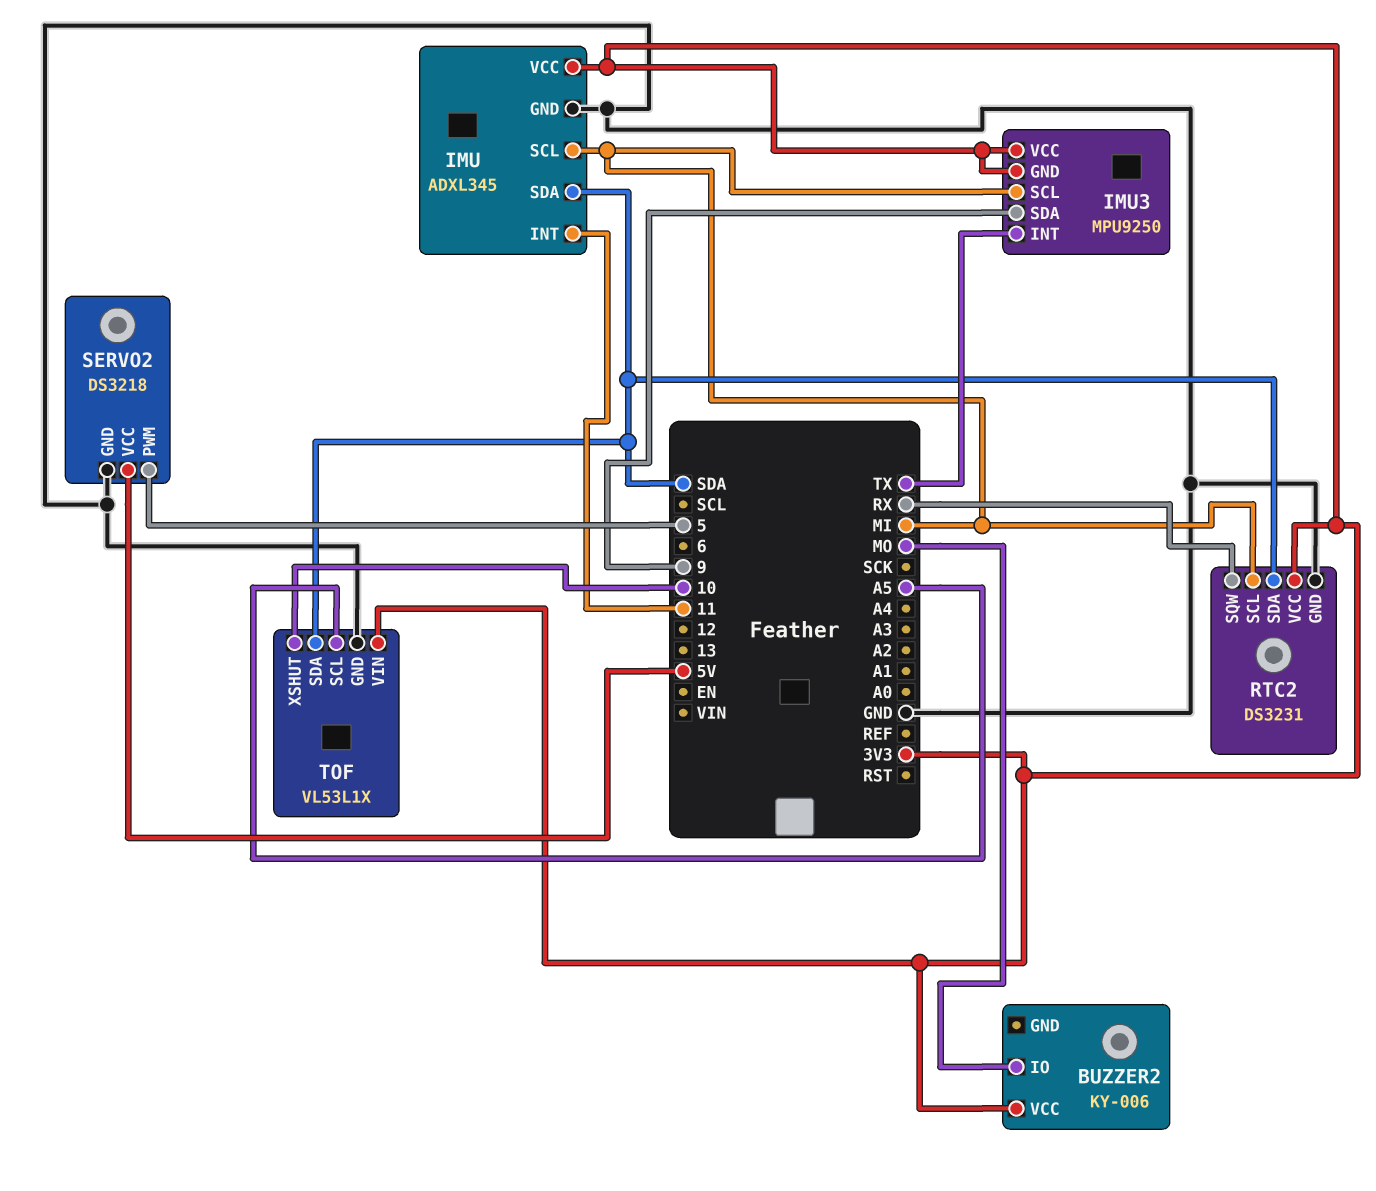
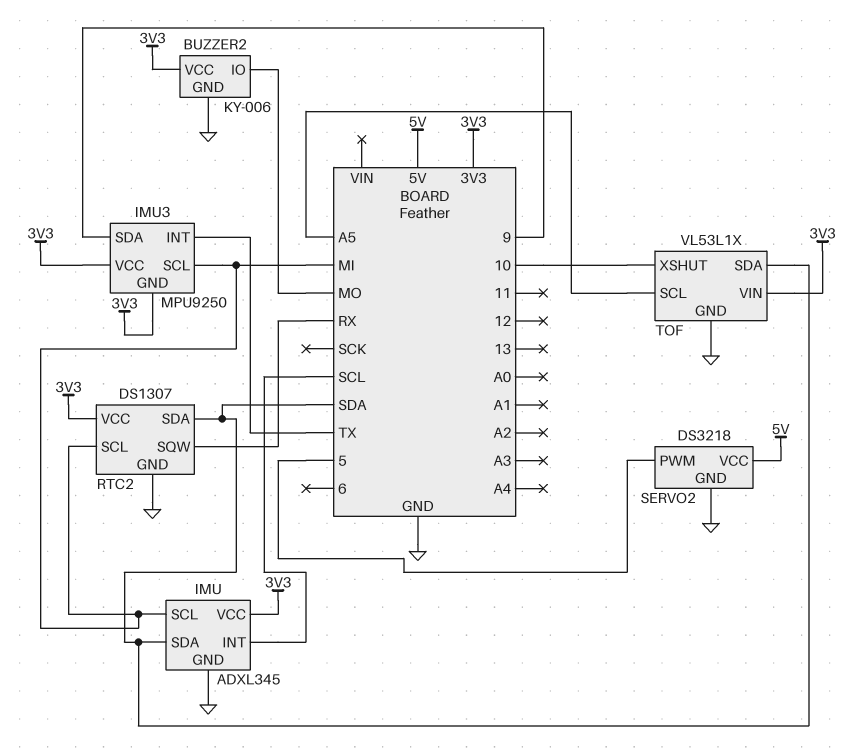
BUZZER2 pin GND: none -> GND
IMU pin INT: 11 -> SCL
RTC2: DS3231 -> DS1307

